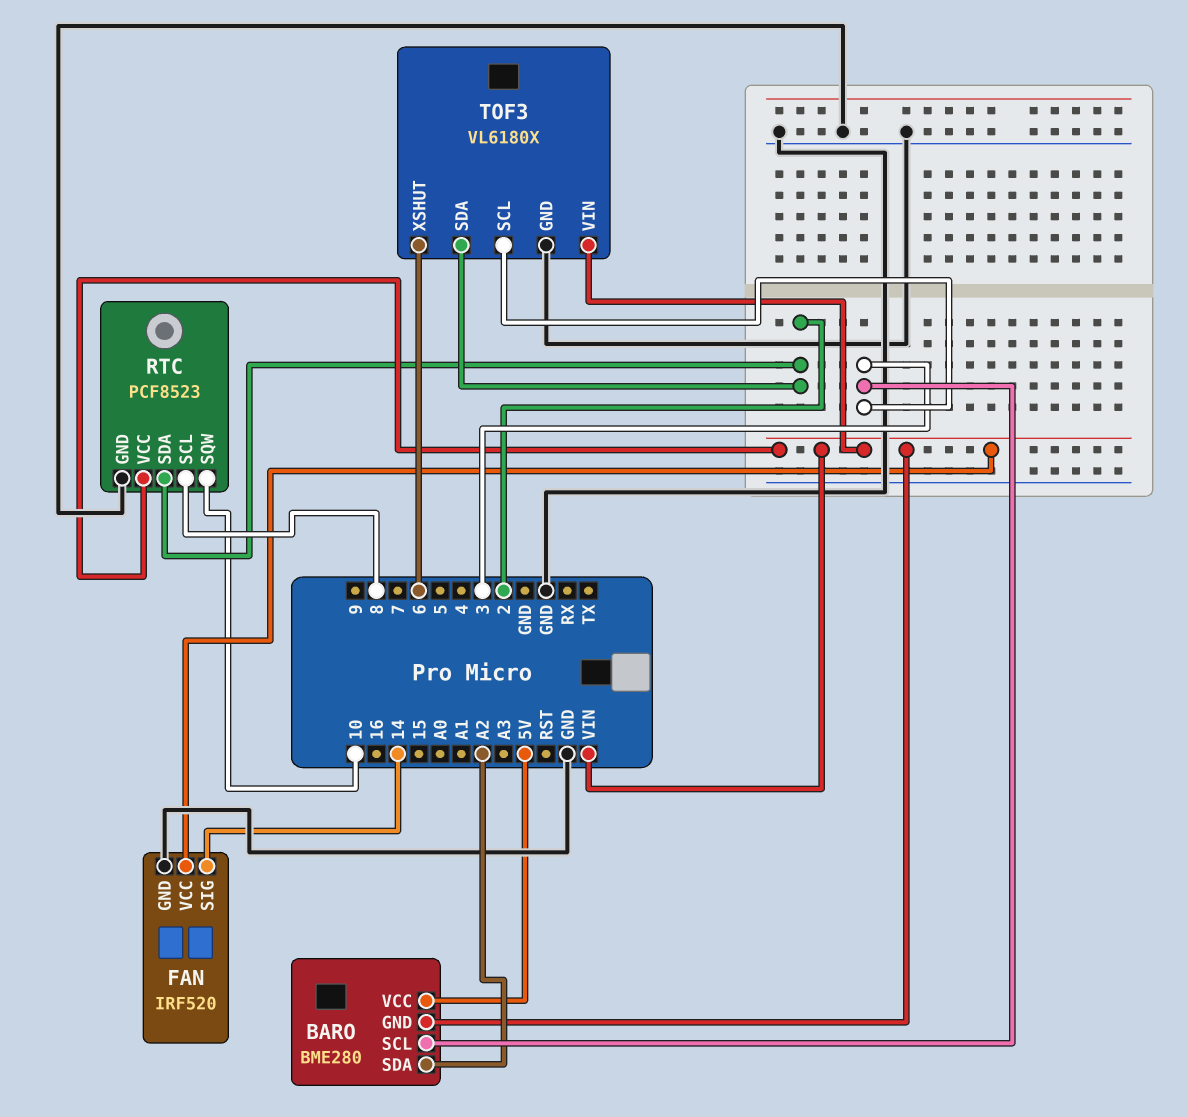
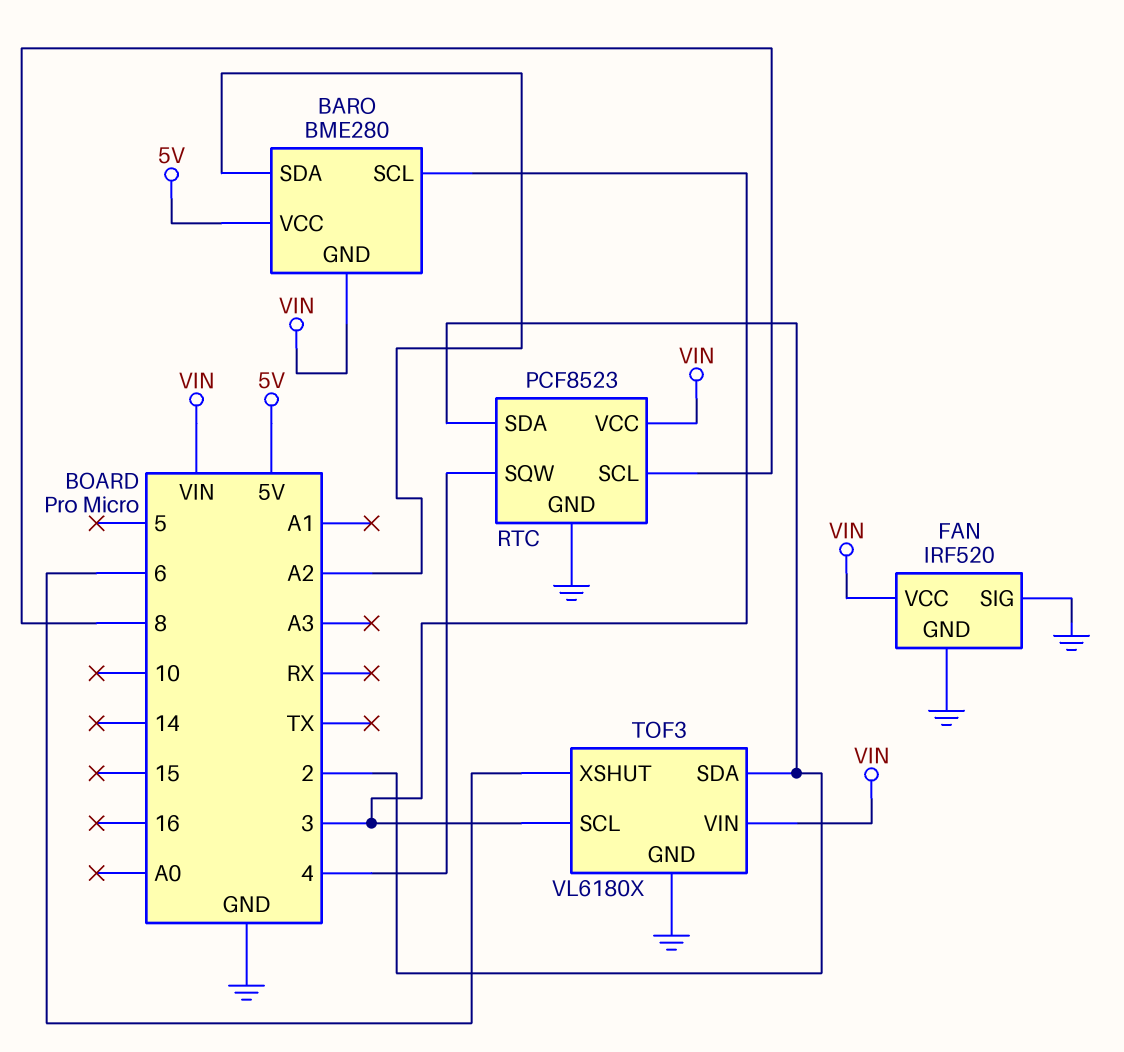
FAN pin SIG: 14 -> GND
RTC pin SQW: 10 -> 4

